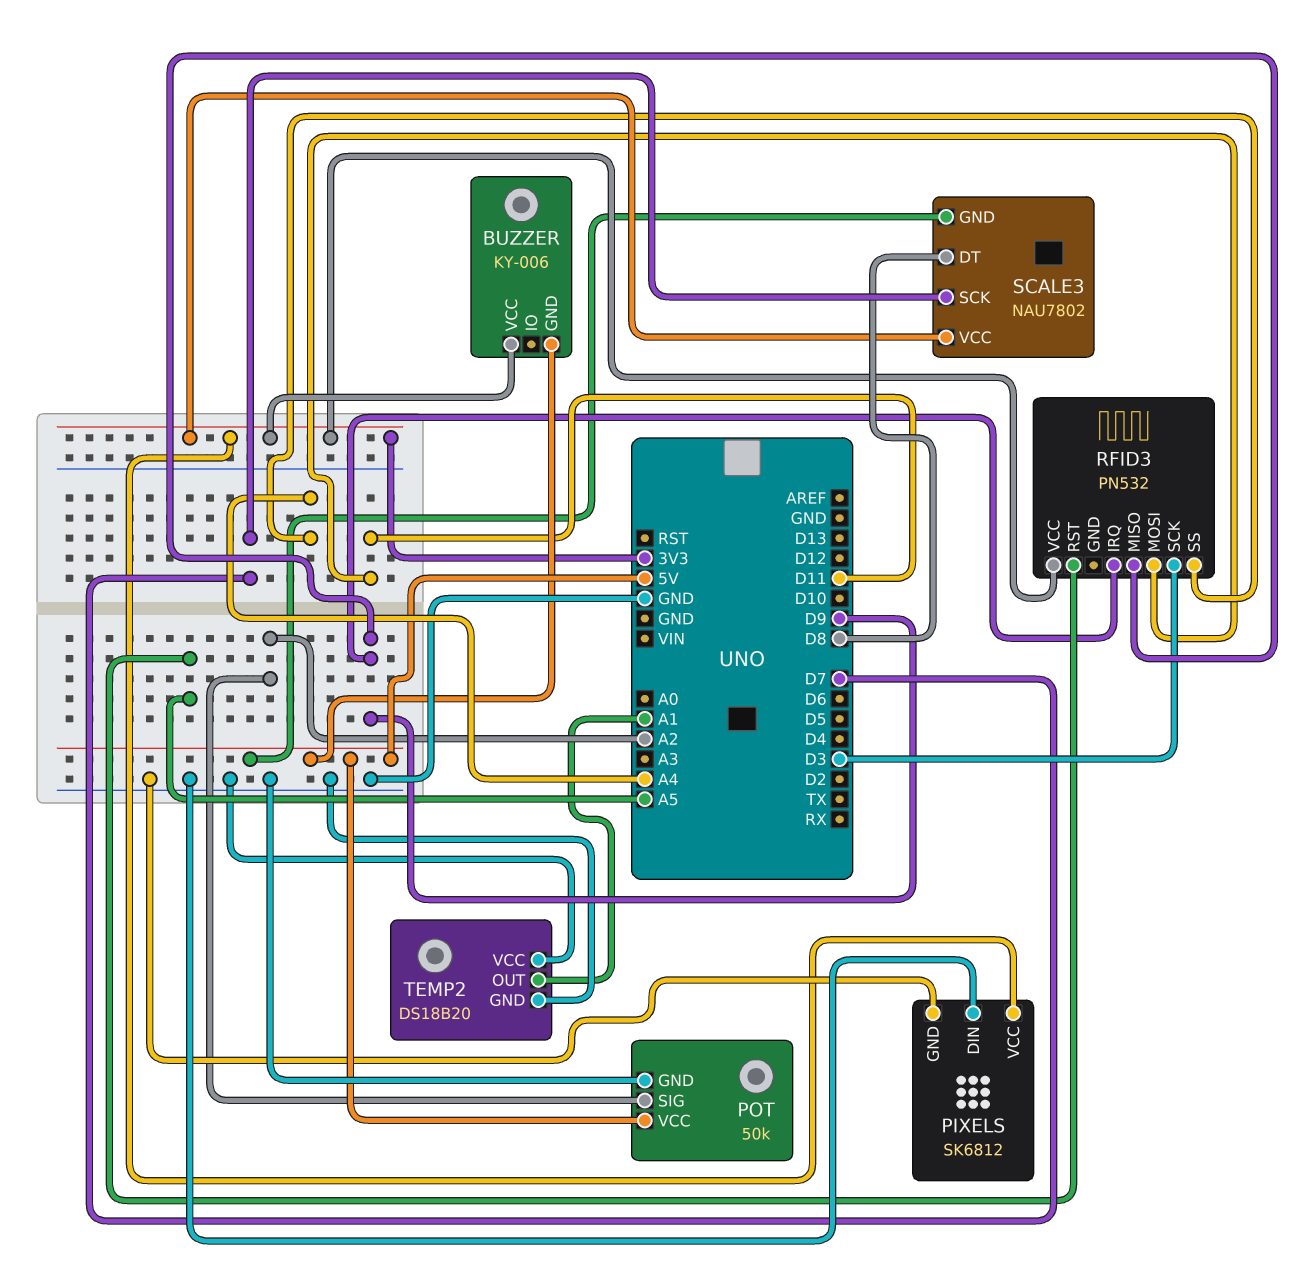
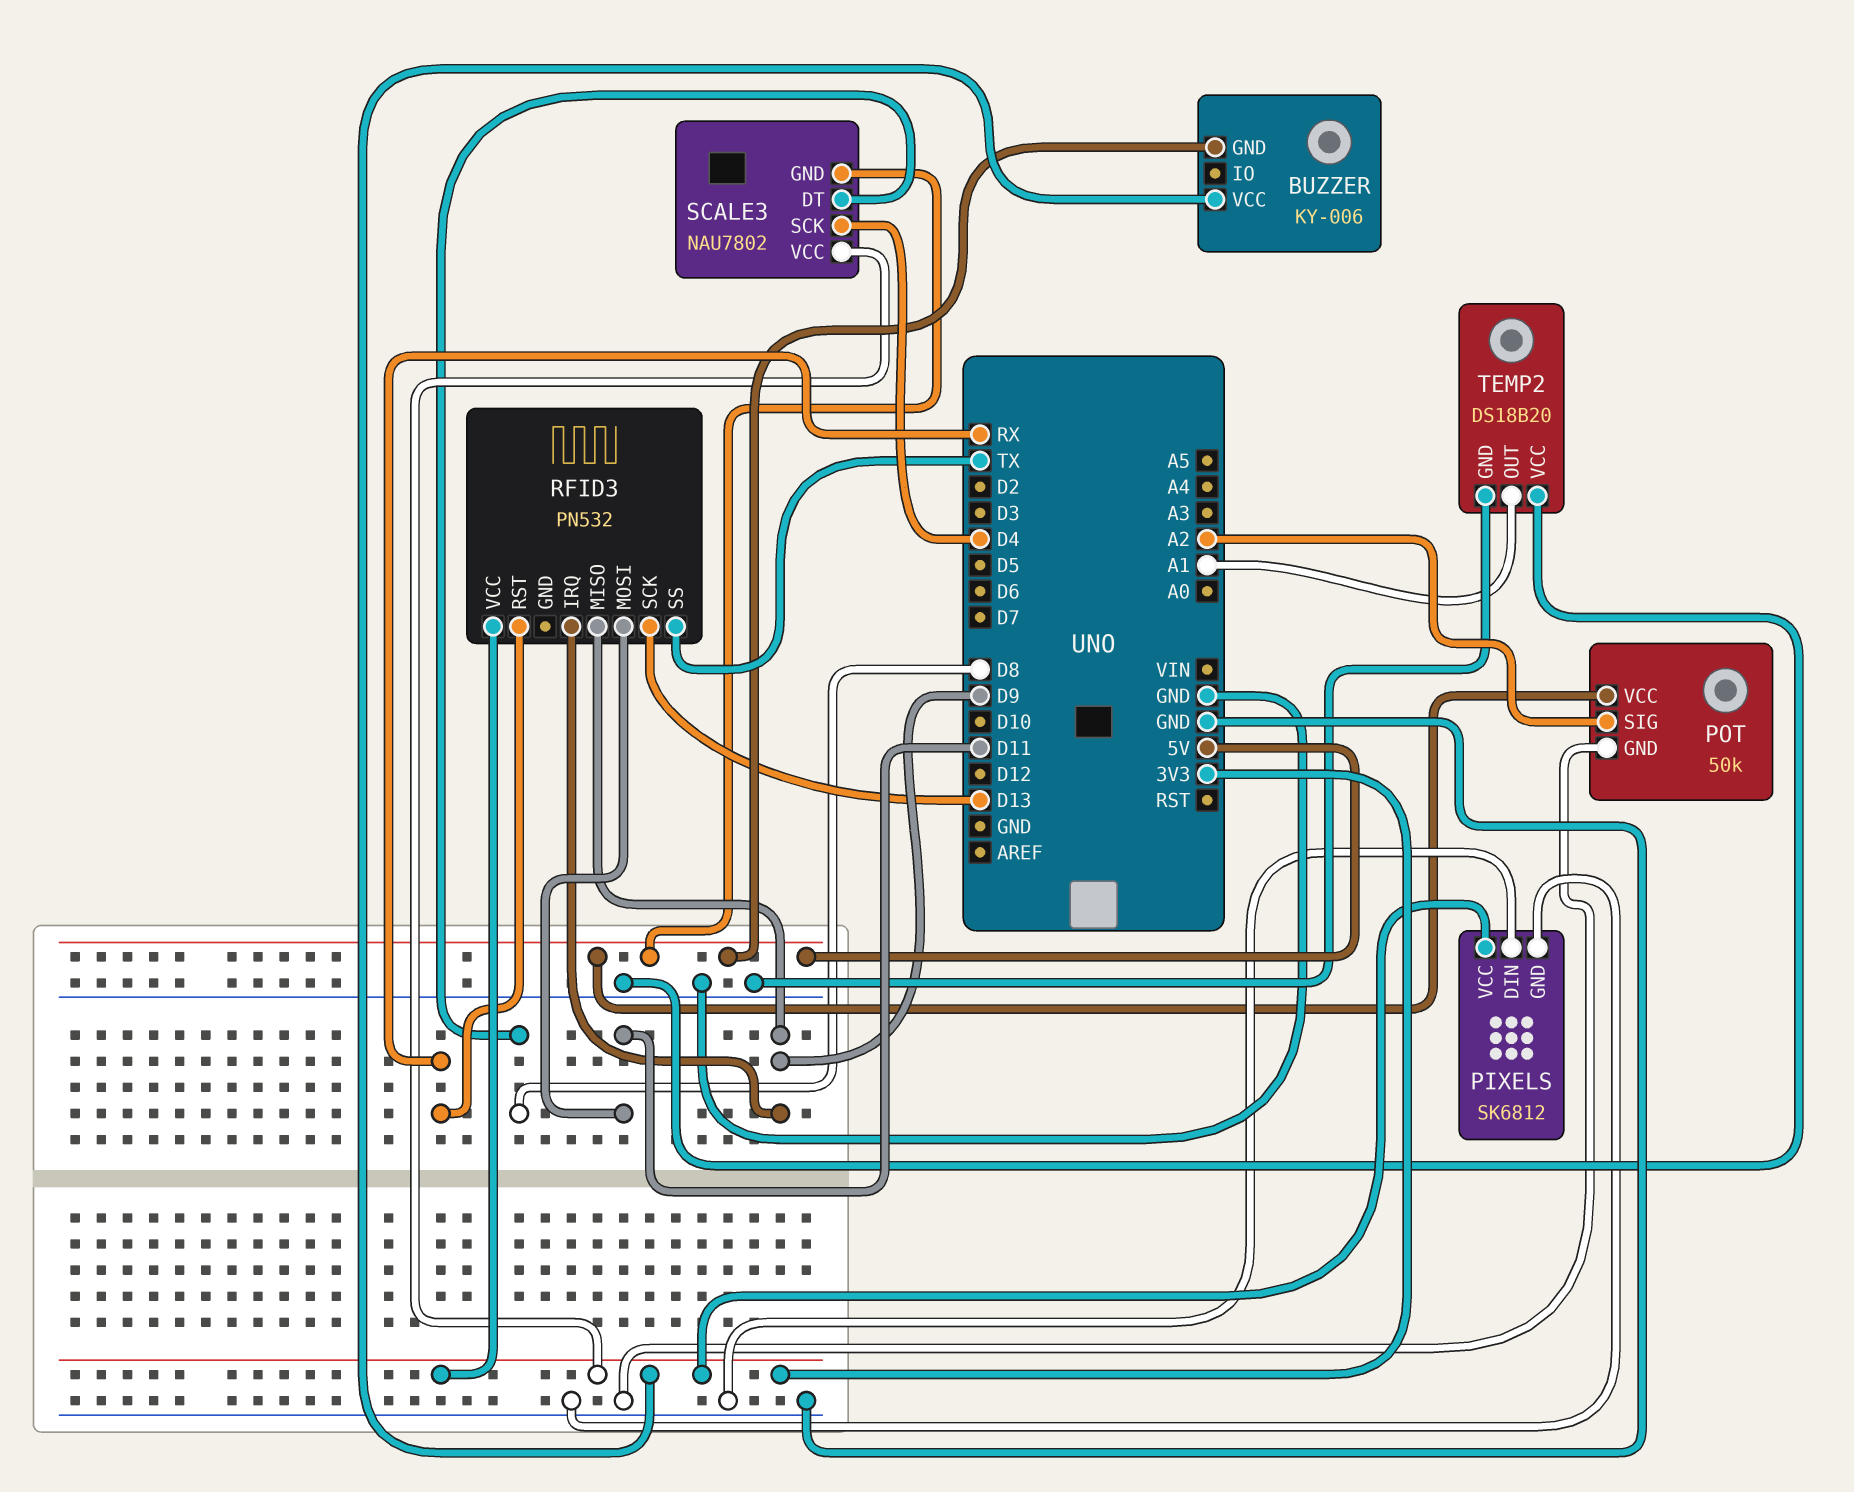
RFID3 pin RST: A5 -> RX
RFID3 pin SCK: D3 -> D13
RFID3 pin SS: A4 -> TX
SCALE3 pin SCK: D7 -> D4

